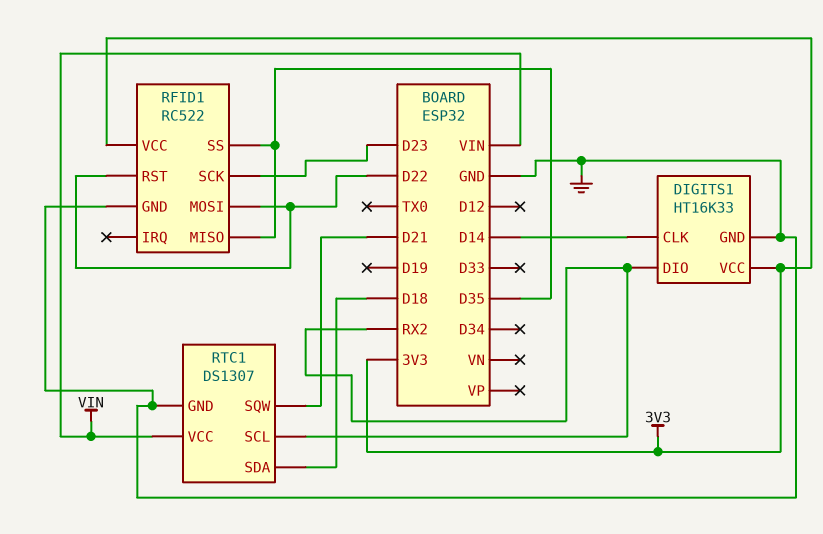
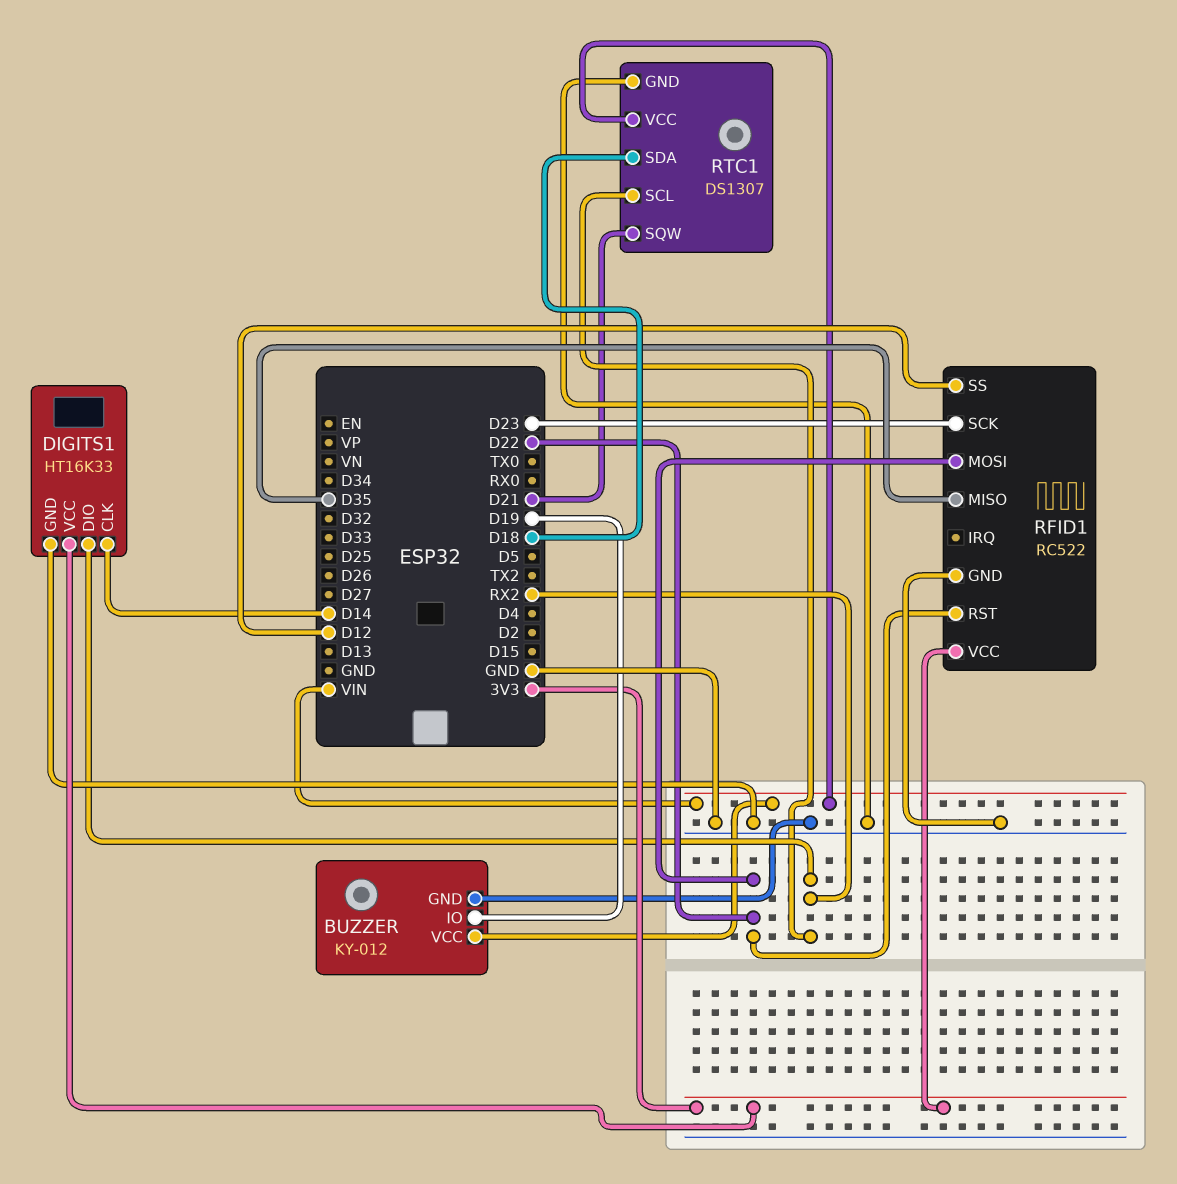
BUZZER: none -> KY-012
BUZZER pin GND: none -> GND
BUZZER pin IO: none -> D19
BUZZER pin VCC: none -> VIN
RFID1 pin SS: D35 -> D12

